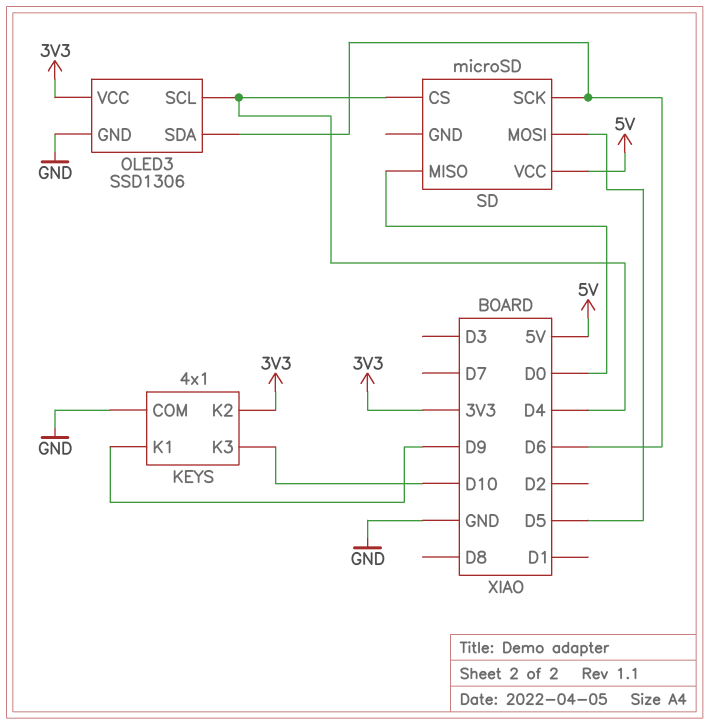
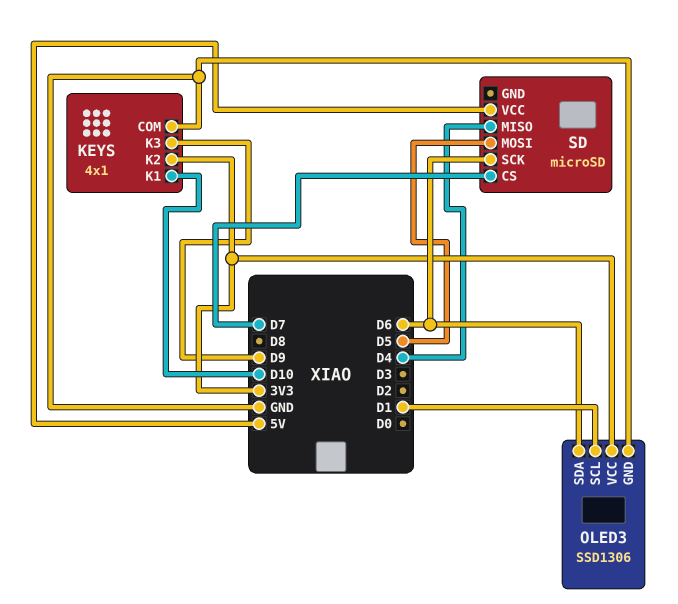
KEYS pin K1: D9 -> D10
KEYS pin K3: D10 -> D9
OLED3 pin SCL: D4 -> D1
SD pin CS: D4 -> D7
SD pin MISO: D0 -> D4

